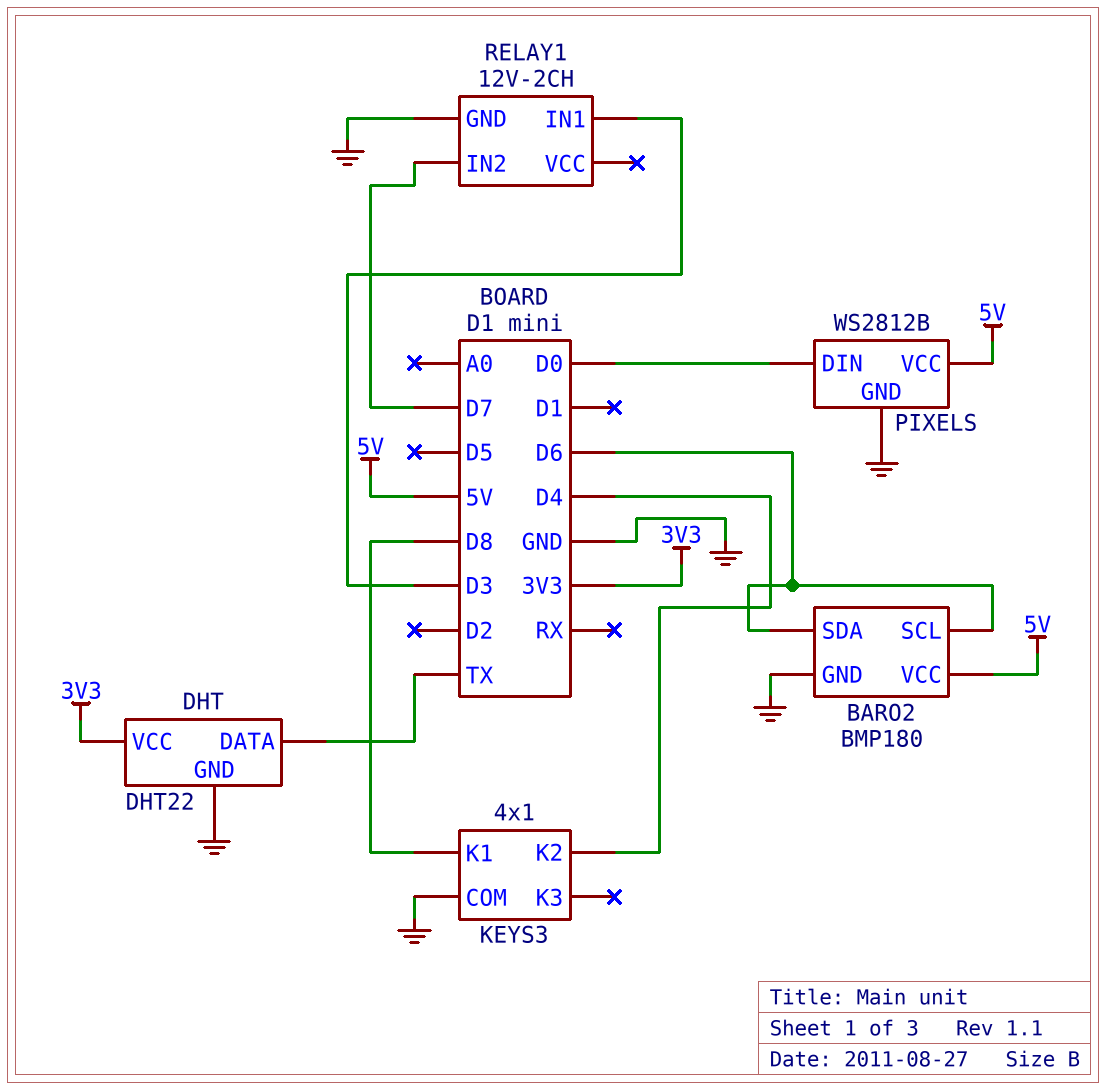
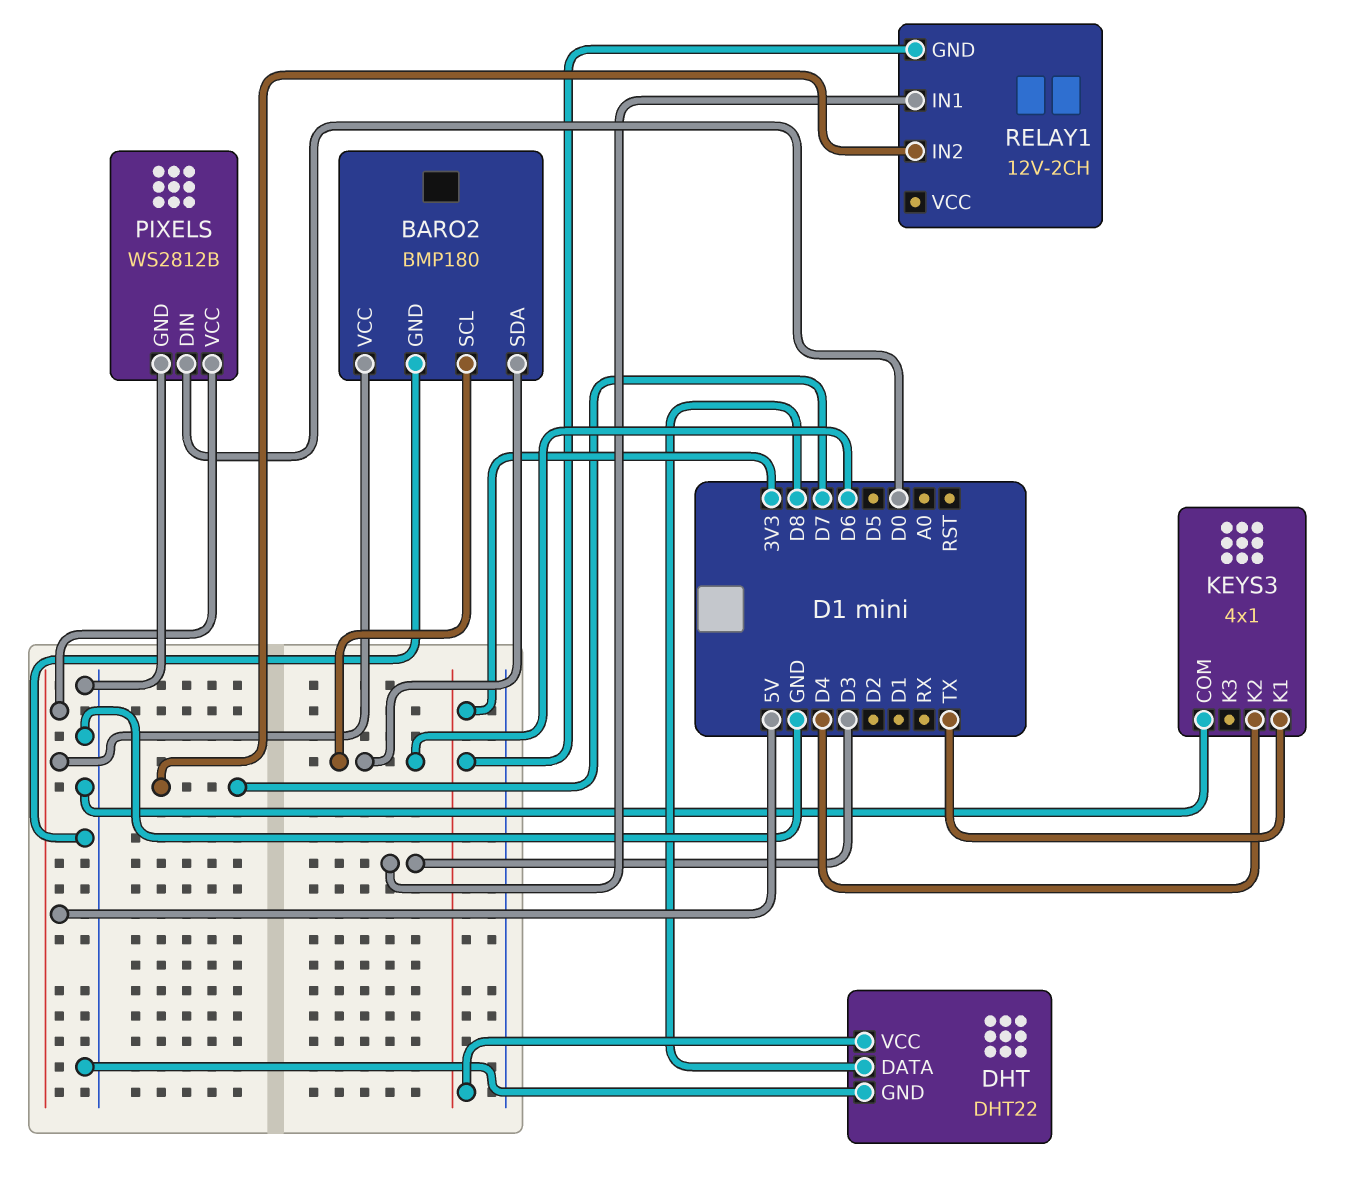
DHT pin DATA: TX -> D8
KEYS3 pin K1: D8 -> TX
RELAY1 pin GND: GND -> 3V3

